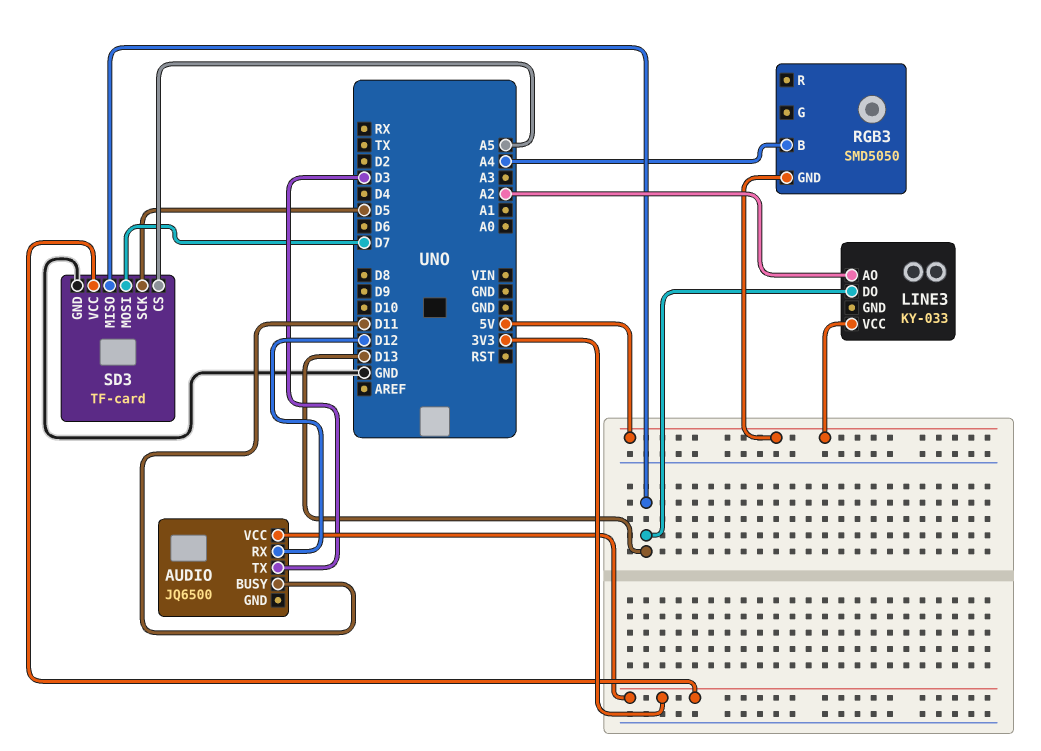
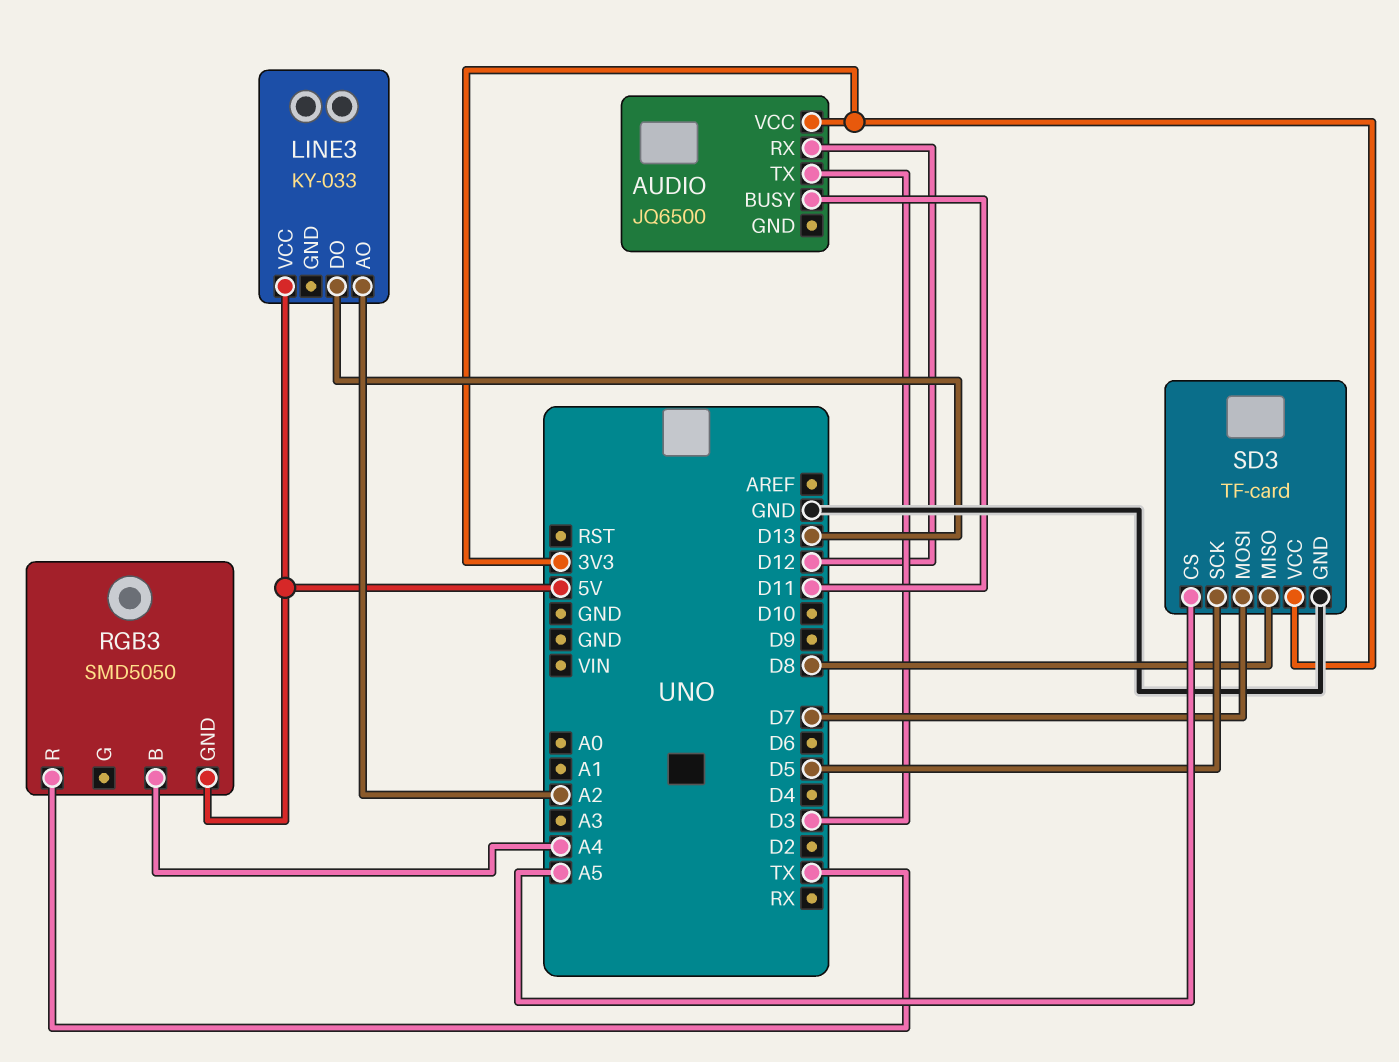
RGB3 pin R: none -> TX
SD3 pin MISO: D13 -> D8

